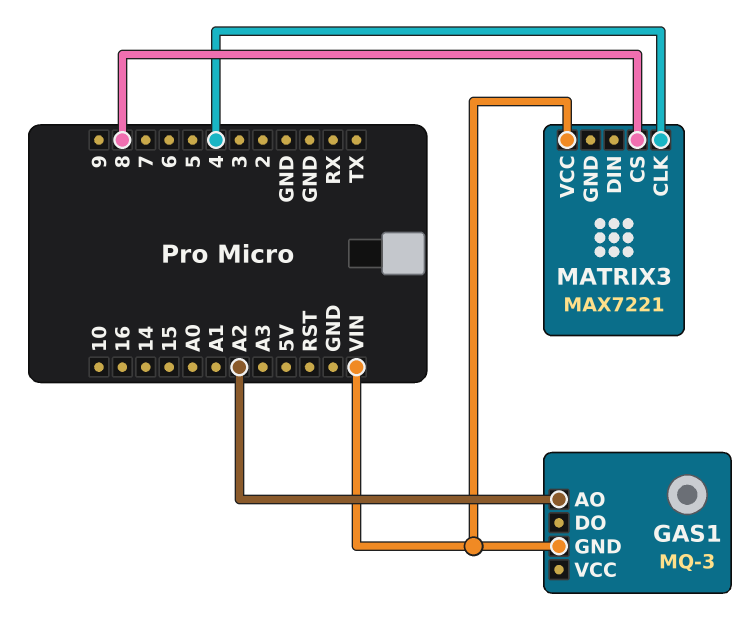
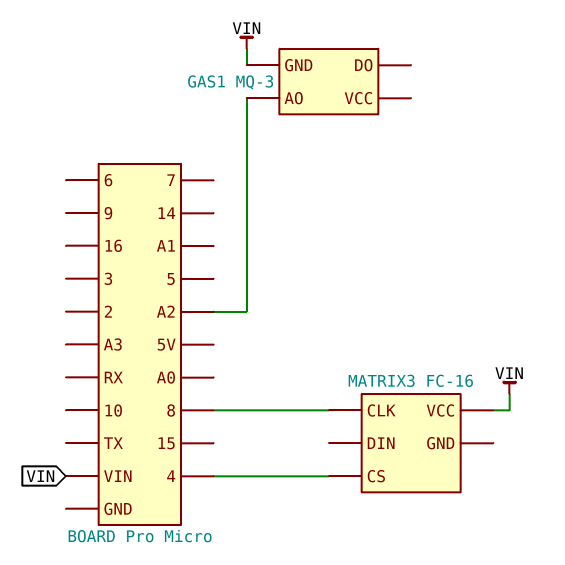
MATRIX3: MAX7221 -> FC-16
MATRIX3 pin CLK: 4 -> 8
MATRIX3 pin CS: 8 -> 4

